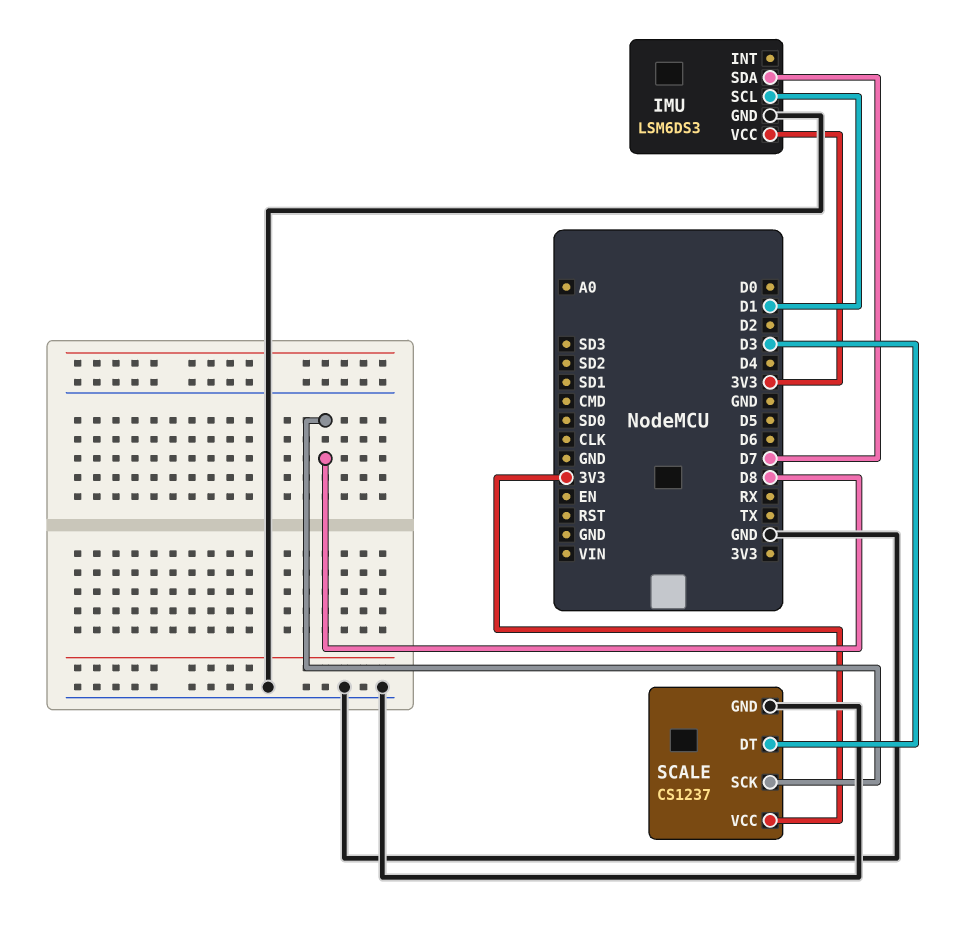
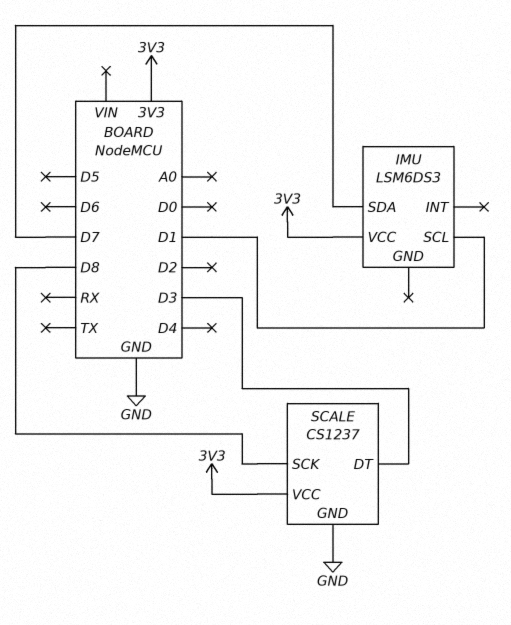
IMU pin GND: GND -> none

